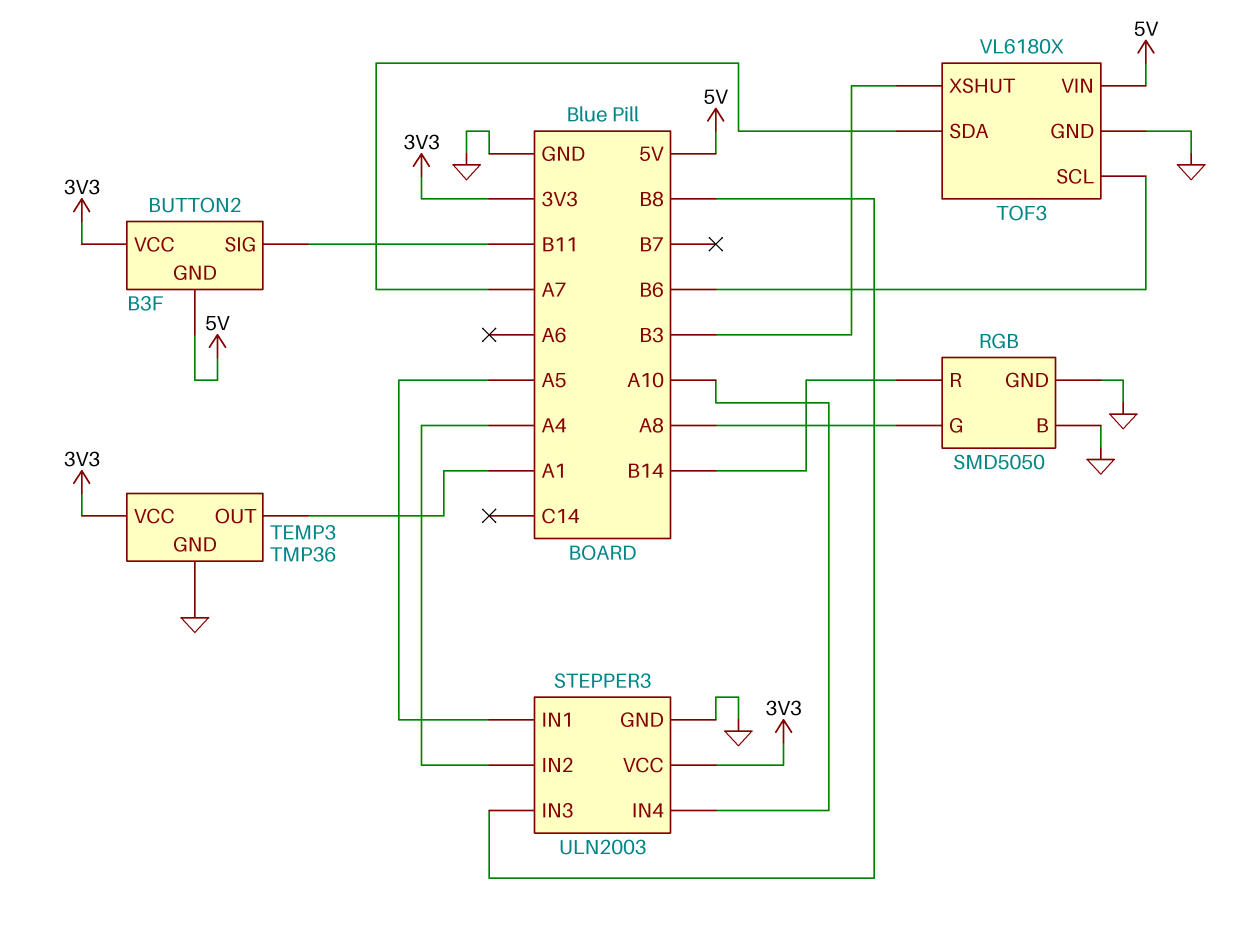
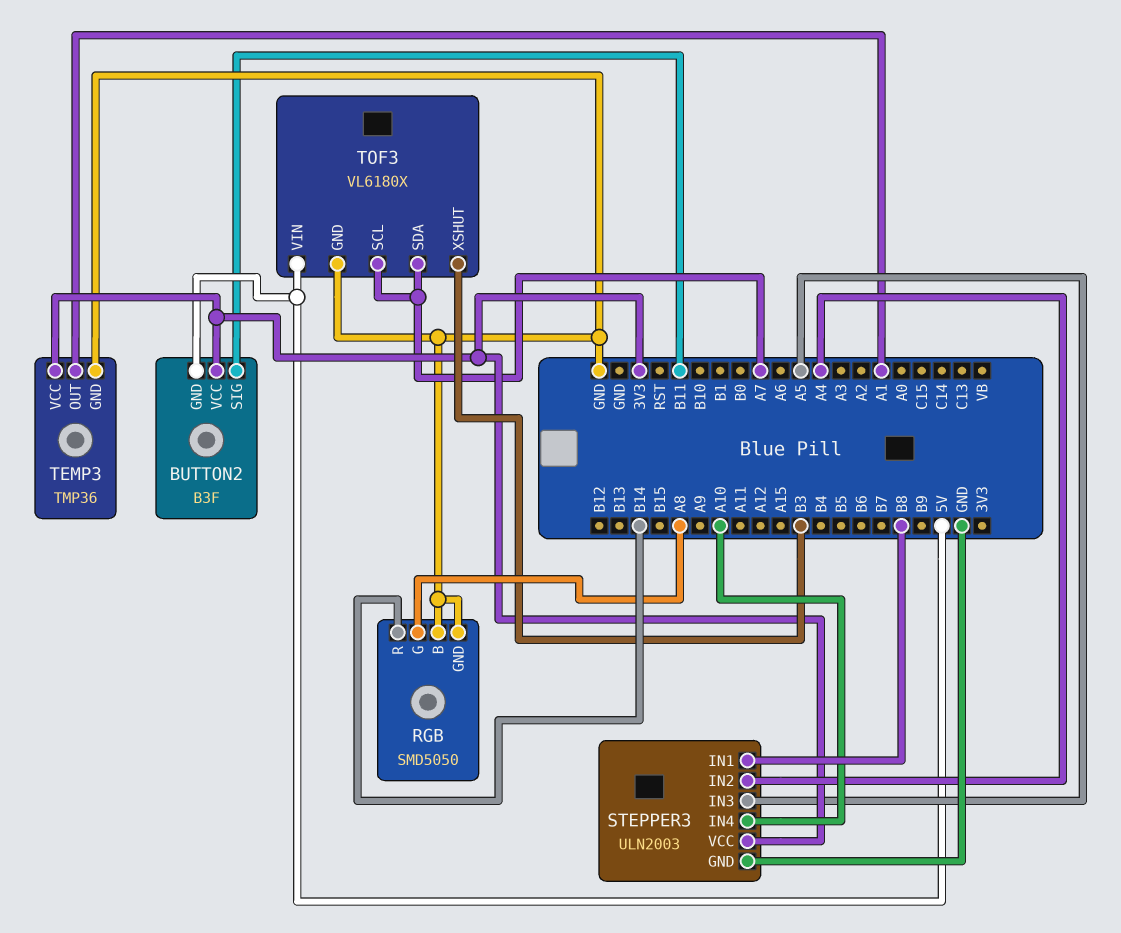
STEPPER3 pin IN1: A5 -> B8
STEPPER3 pin IN3: B8 -> A5
TOF3 pin SCL: B6 -> A7

